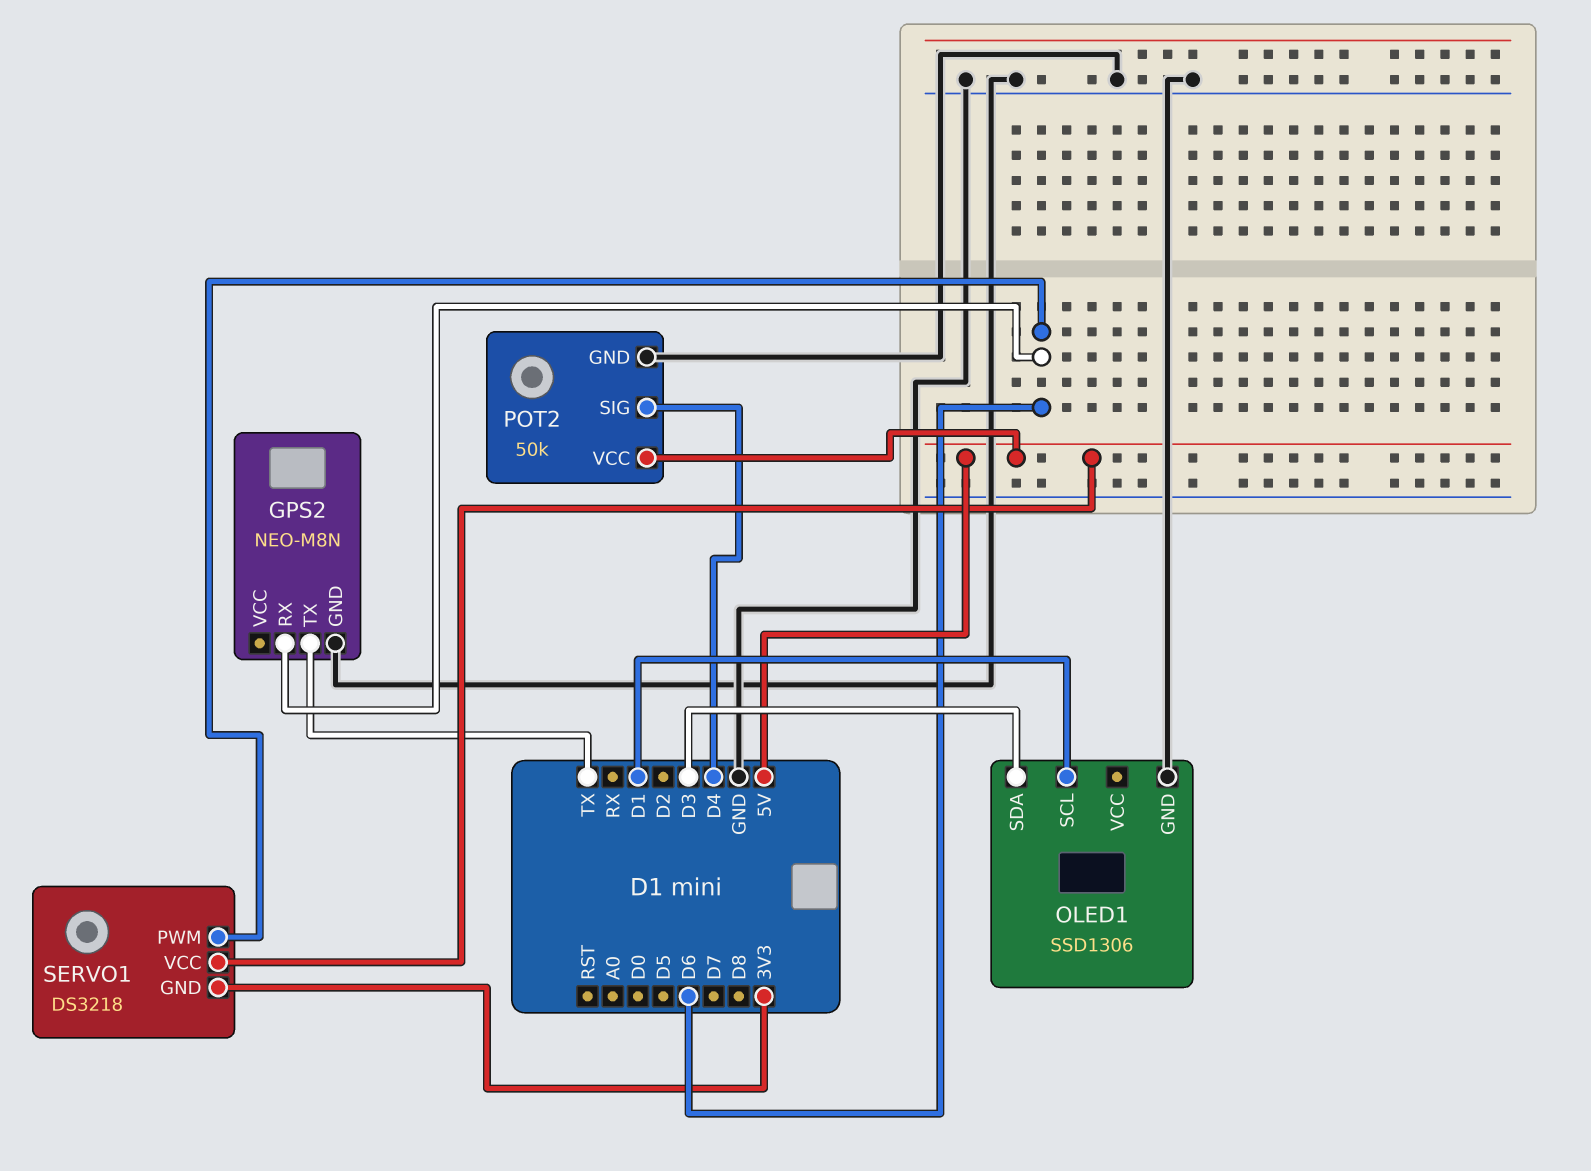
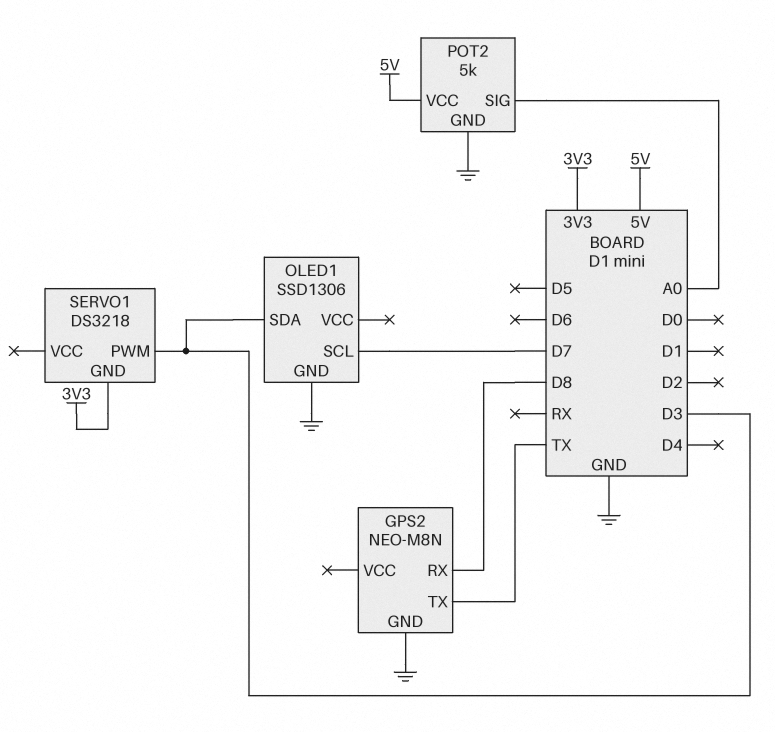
GPS2 pin RX: D6 -> D8
OLED1 pin SCL: D1 -> D7
POT2: 50k -> 5k
POT2 pin SIG: D4 -> A0
SERVO1 pin PWM: D6 -> D3
SERVO1 pin VCC: 5V -> none

